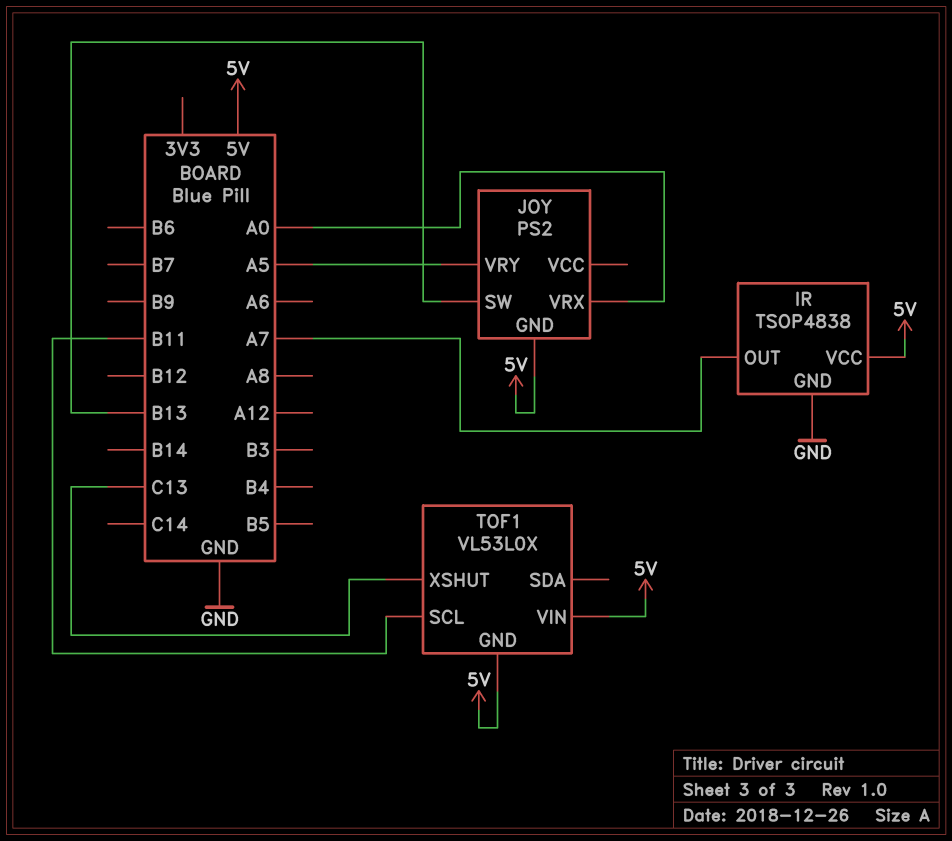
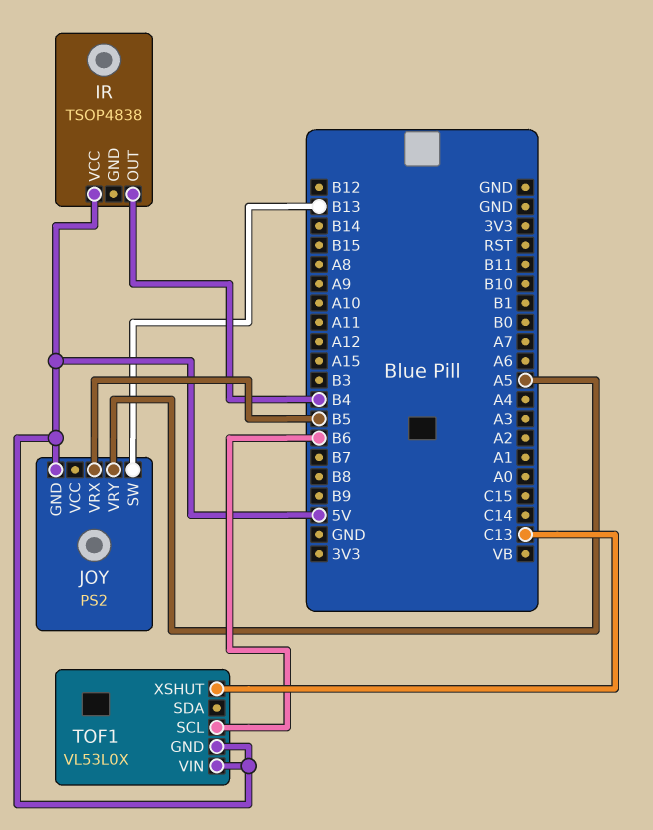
IR pin GND: GND -> none
IR pin OUT: A7 -> B4
JOY pin VRX: A0 -> B5
TOF1 pin SCL: B11 -> B6

